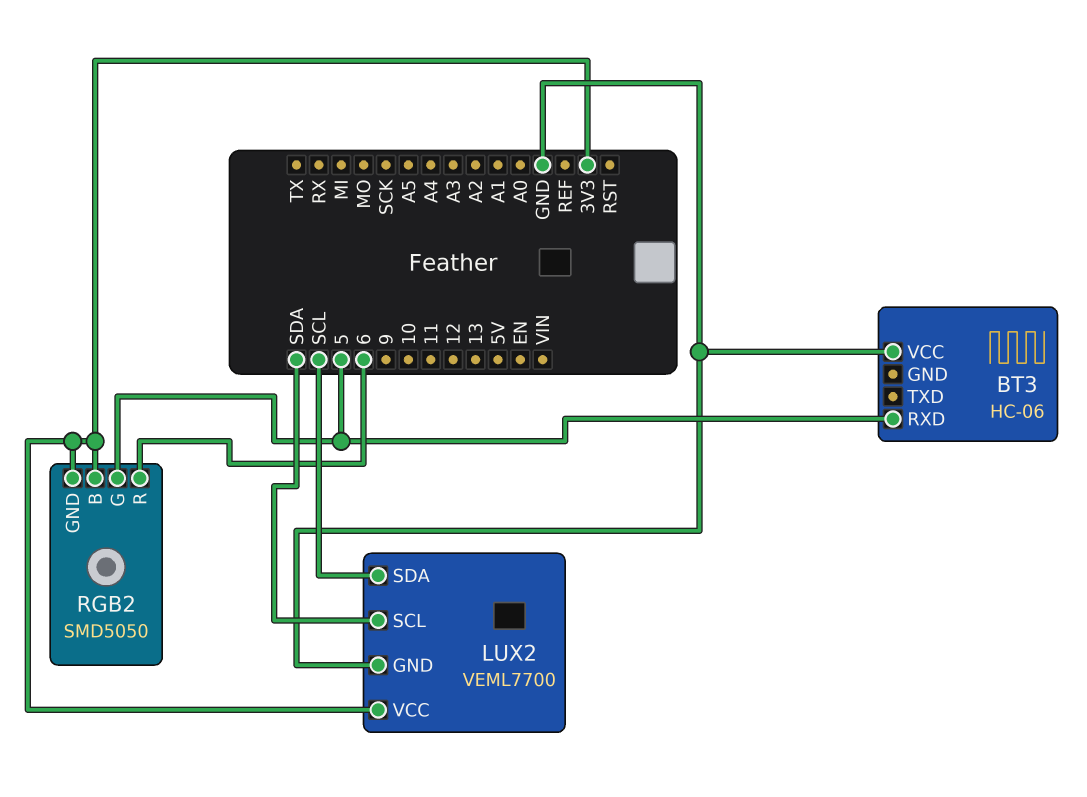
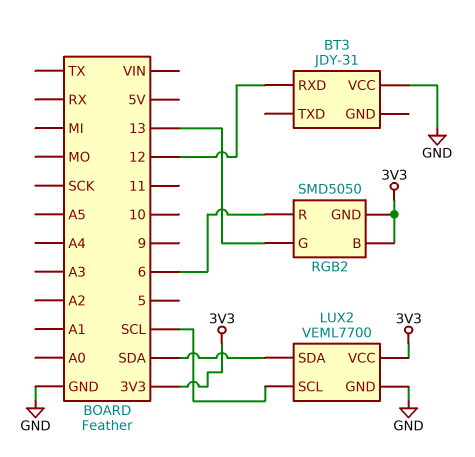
BT3: HC-06 -> JDY-31
BT3 pin RXD: 5 -> 12
LUX2 pin SCL: SDA -> SCL
LUX2 pin SDA: SCL -> SDA
RGB2 pin G: 5 -> 13

